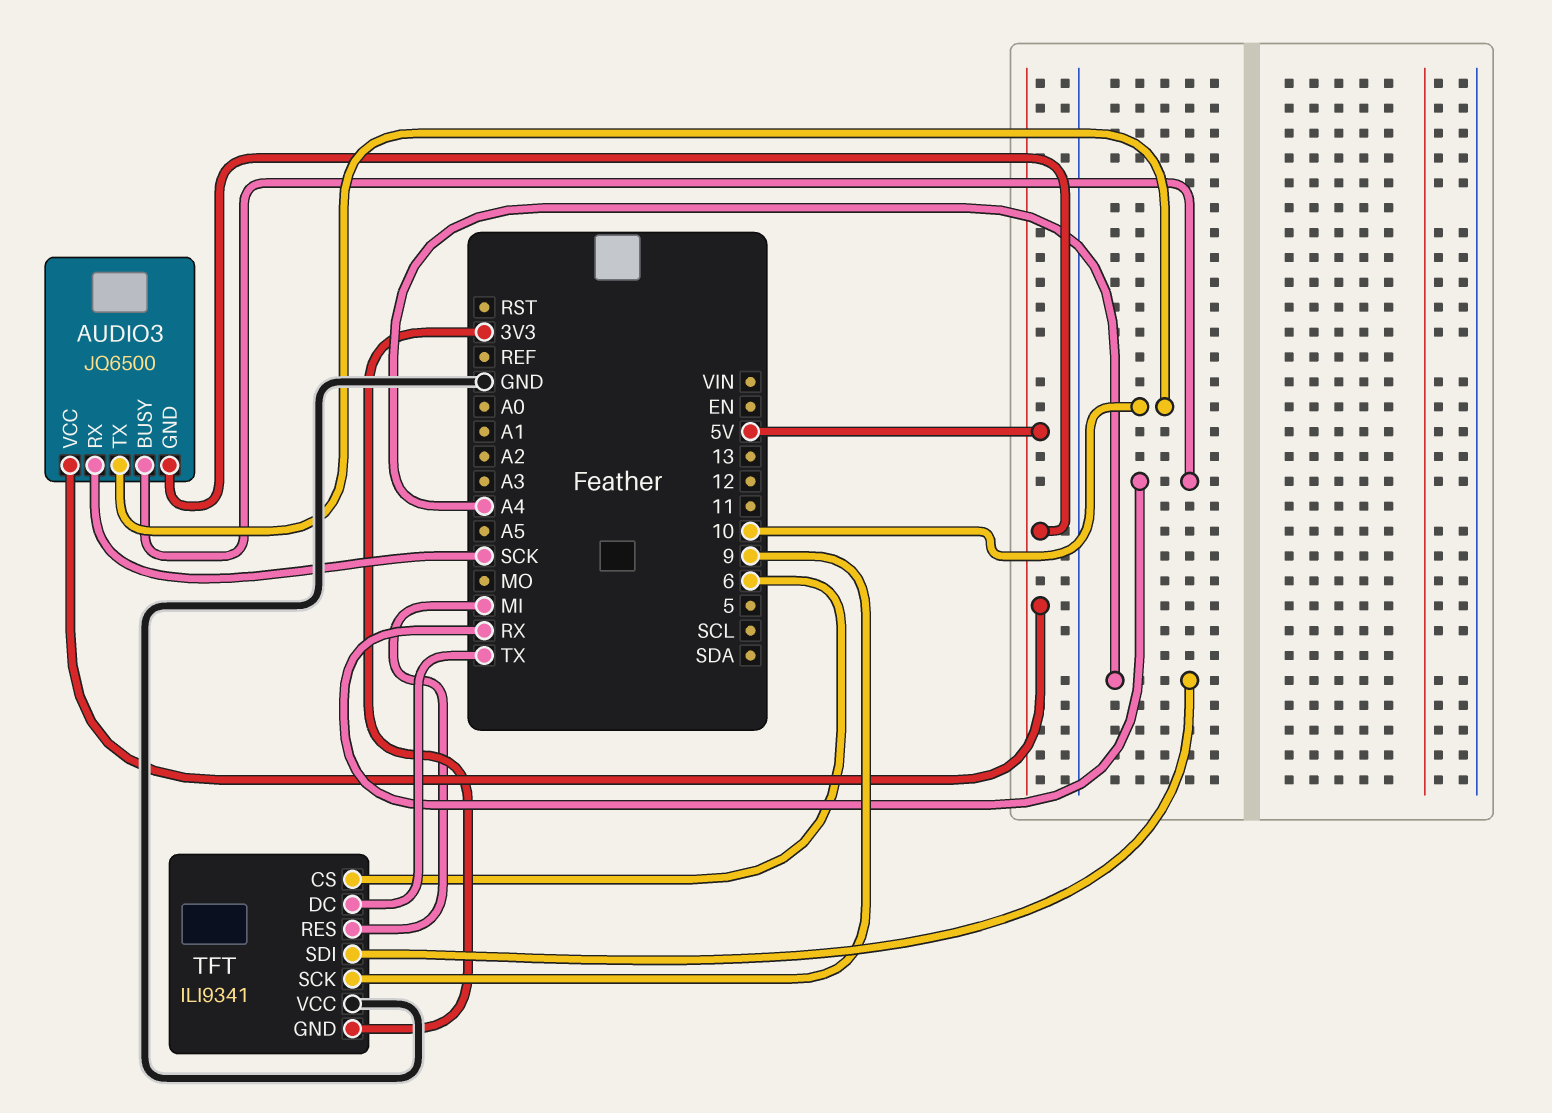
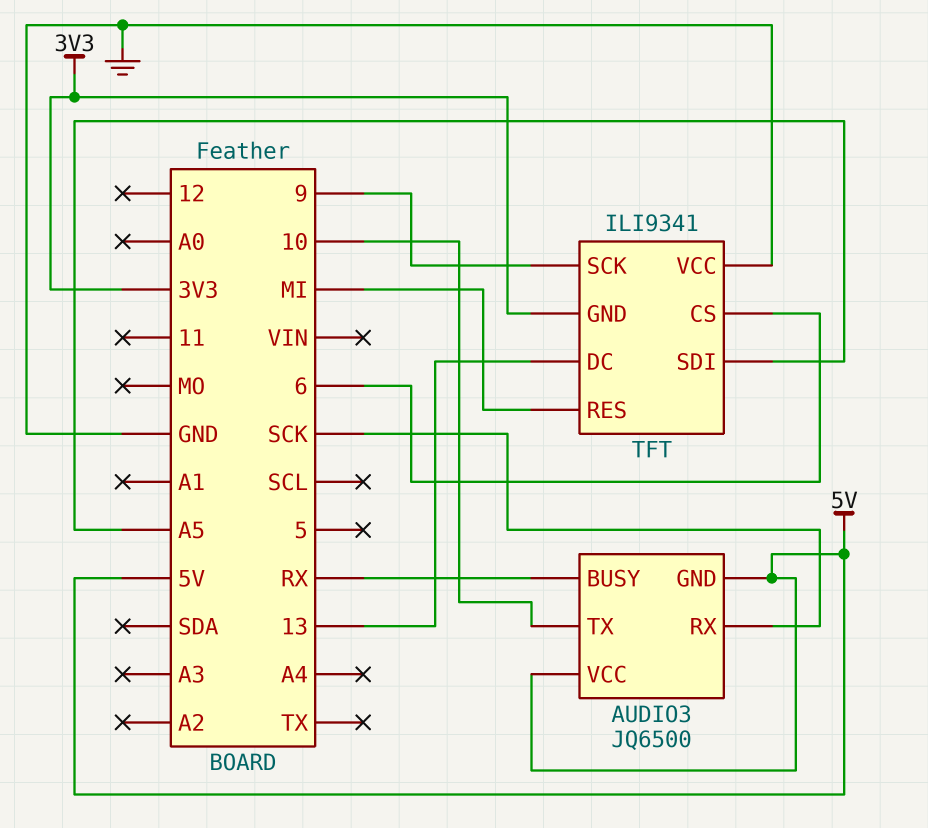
TFT pin DC: TX -> 13
TFT pin SDI: A4 -> A5

